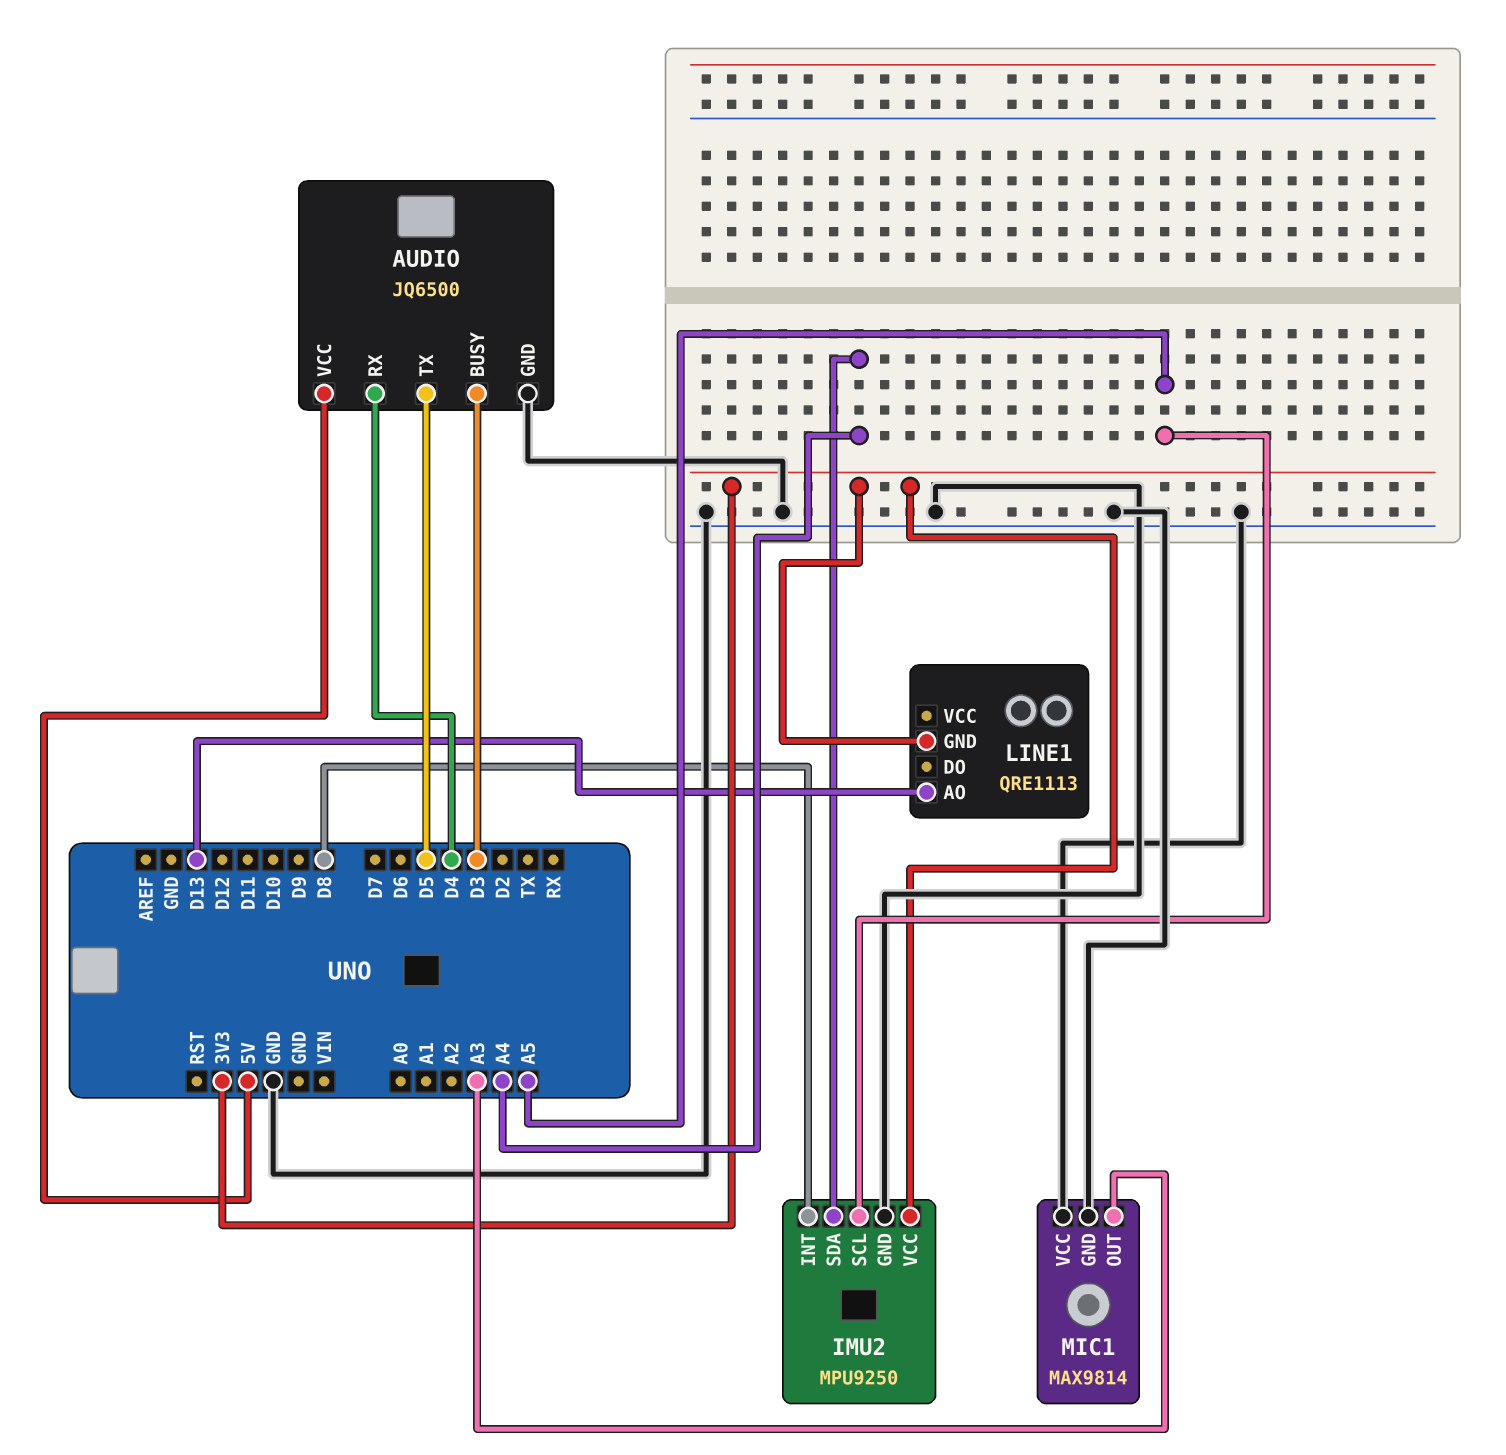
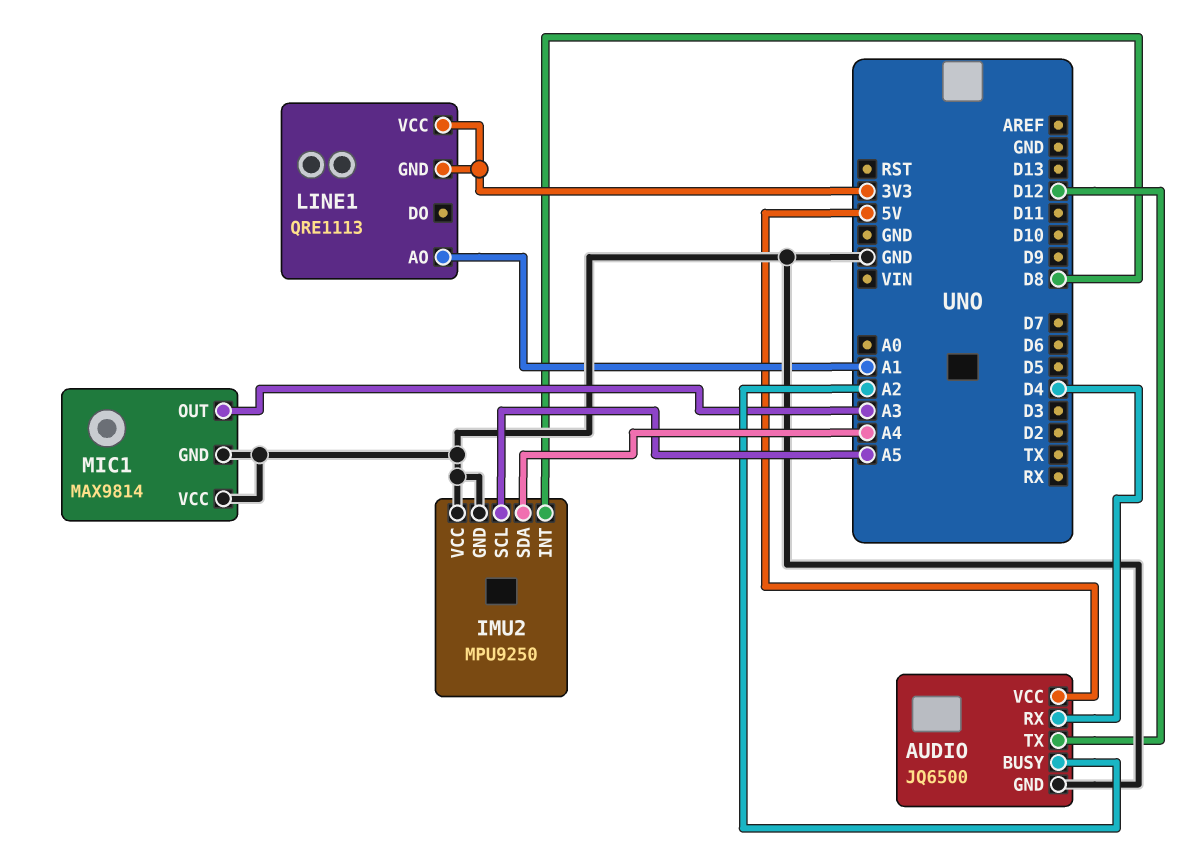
AUDIO pin BUSY: D3 -> A2
AUDIO pin TX: D5 -> D12
IMU2 pin VCC: 3V3 -> GND
LINE1 pin AO: D13 -> A1
LINE1 pin VCC: none -> 3V3

